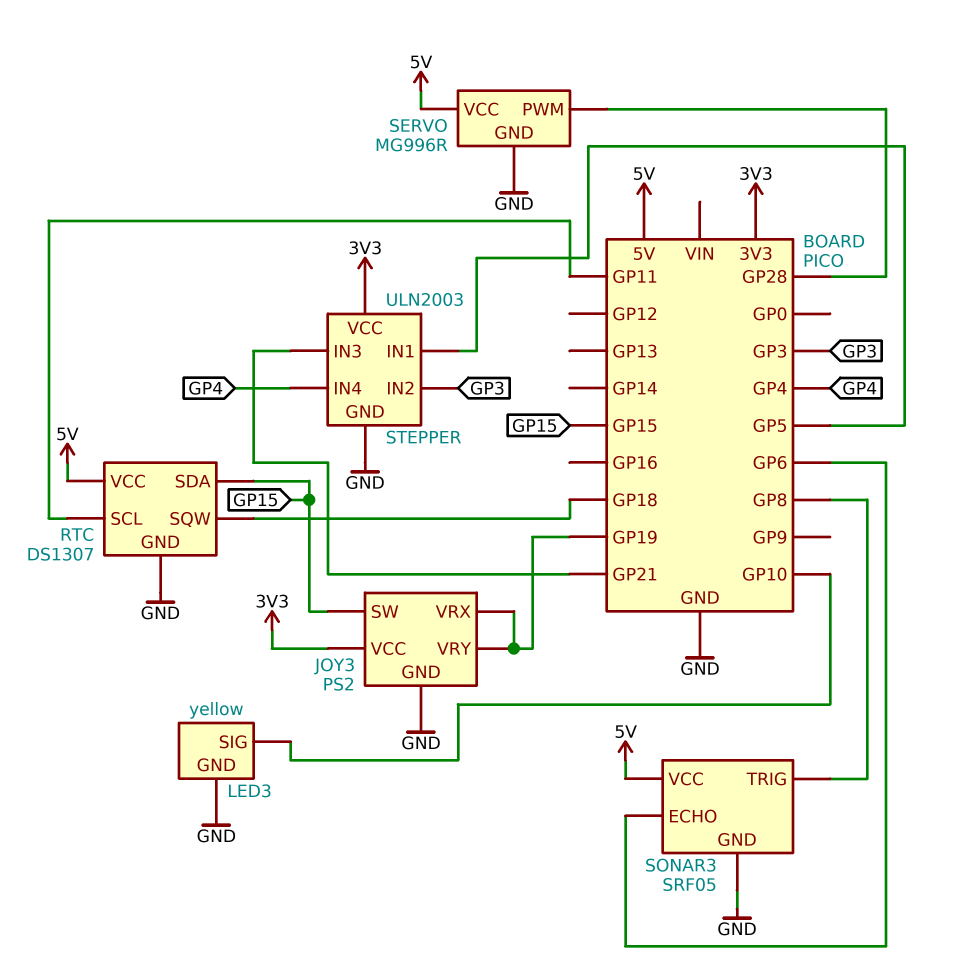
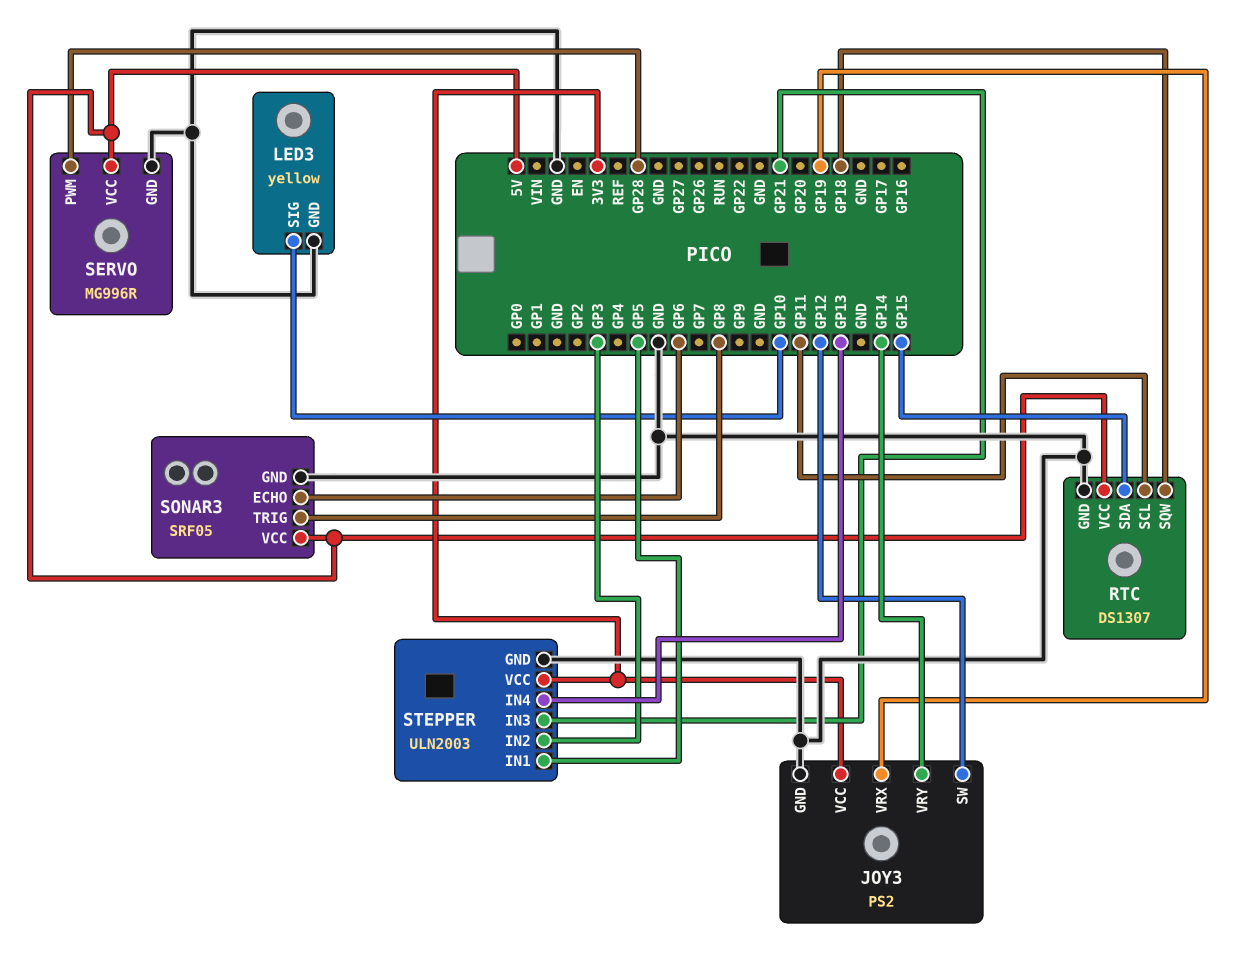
JOY3 pin SW: GP15 -> GP12
JOY3 pin VRY: GP19 -> GP14
STEPPER pin IN4: GP4 -> GP13

